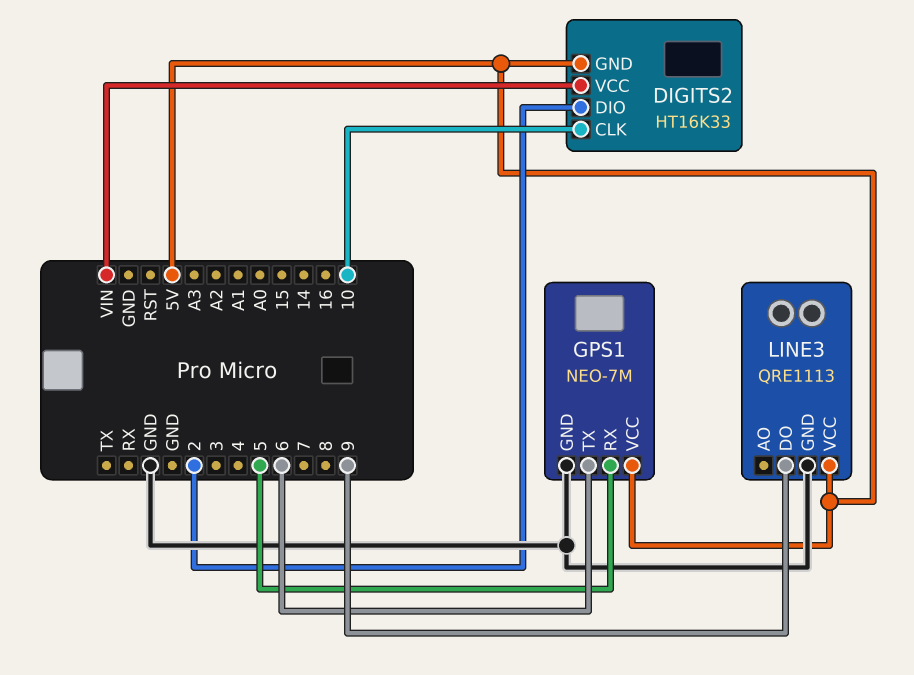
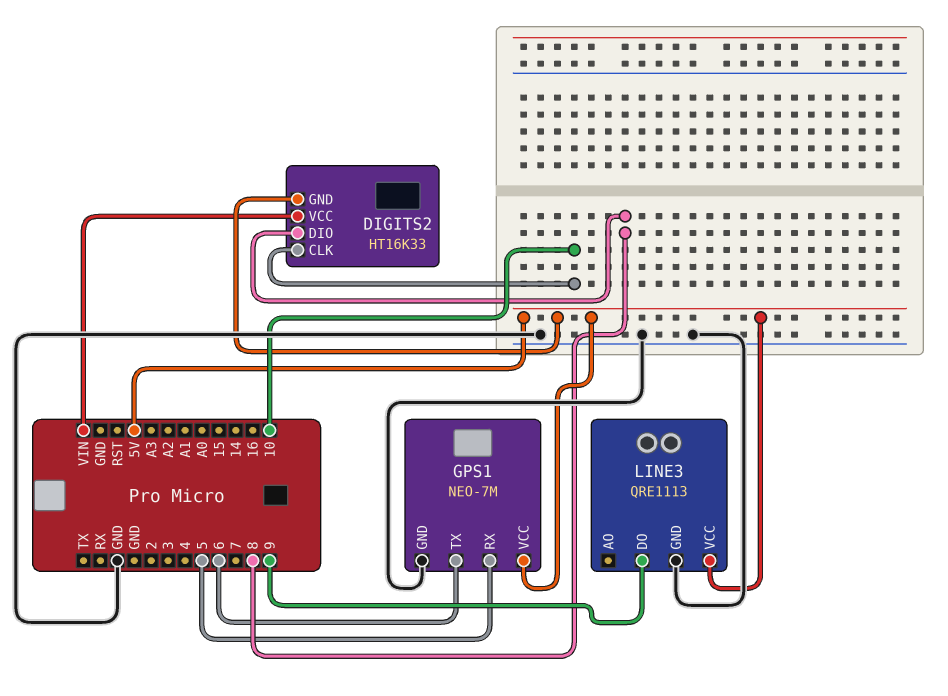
DIGITS2 pin DIO: 2 -> 8

